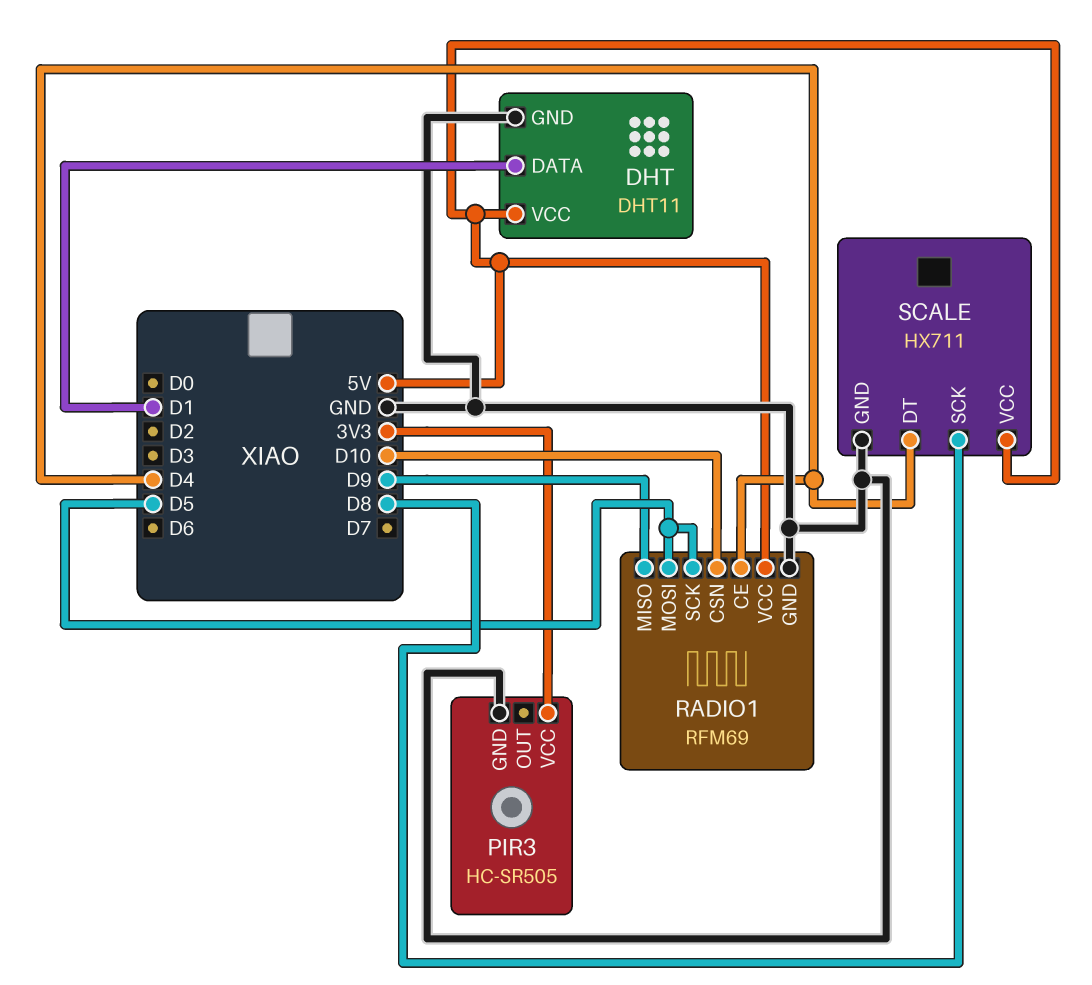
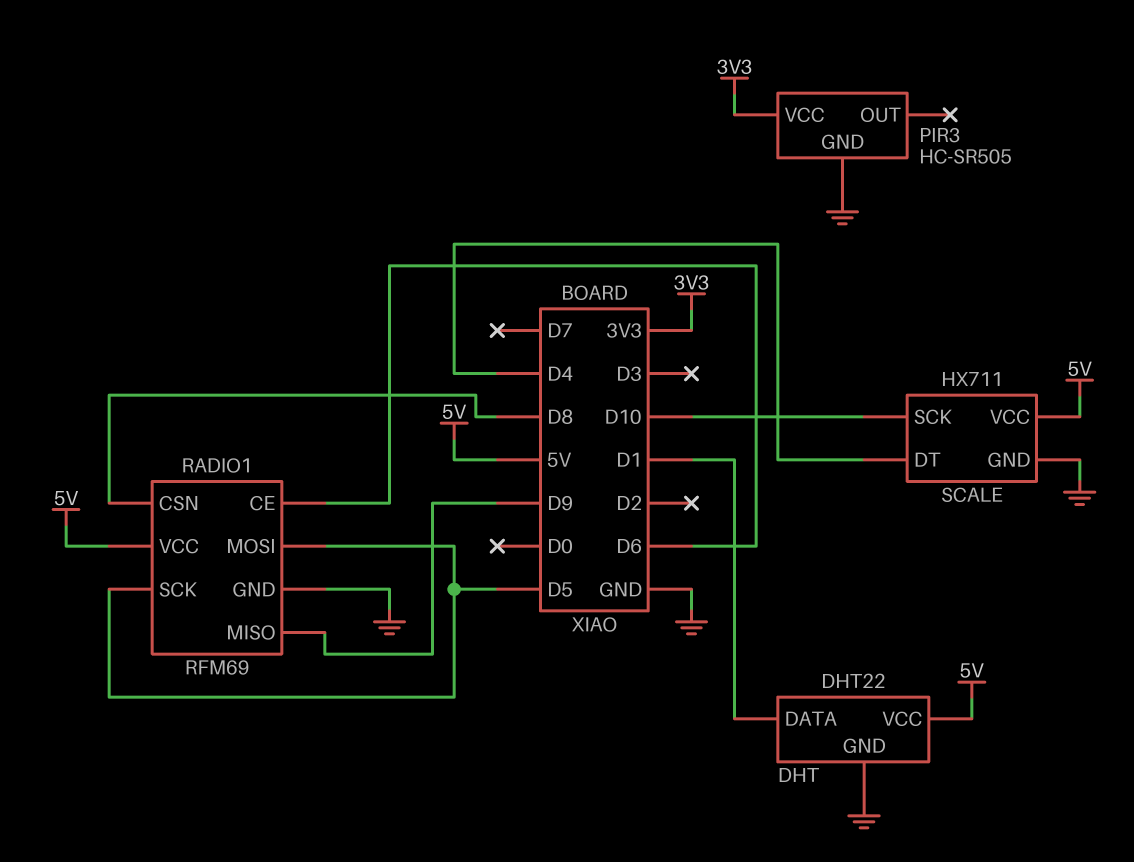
DHT: DHT11 -> DHT22
RADIO1 pin CE: D4 -> D6
RADIO1 pin CSN: D10 -> D8
SCALE pin SCK: D8 -> D10

